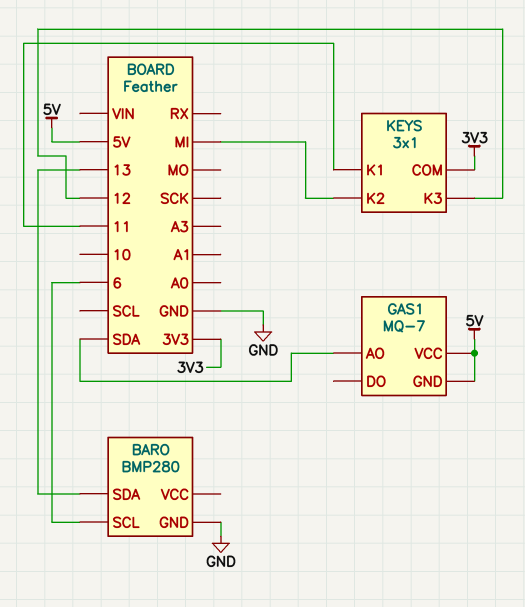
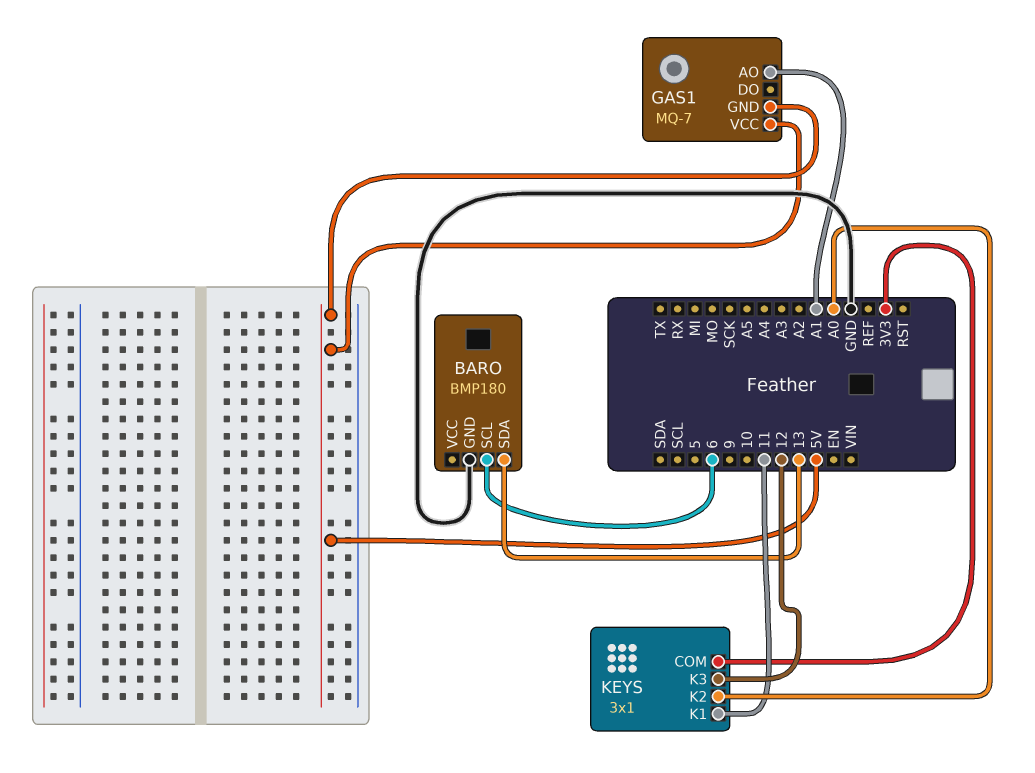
BARO: BMP280 -> BMP180
GAS1 pin AO: SDA -> A1
KEYS pin K2: MI -> A0

